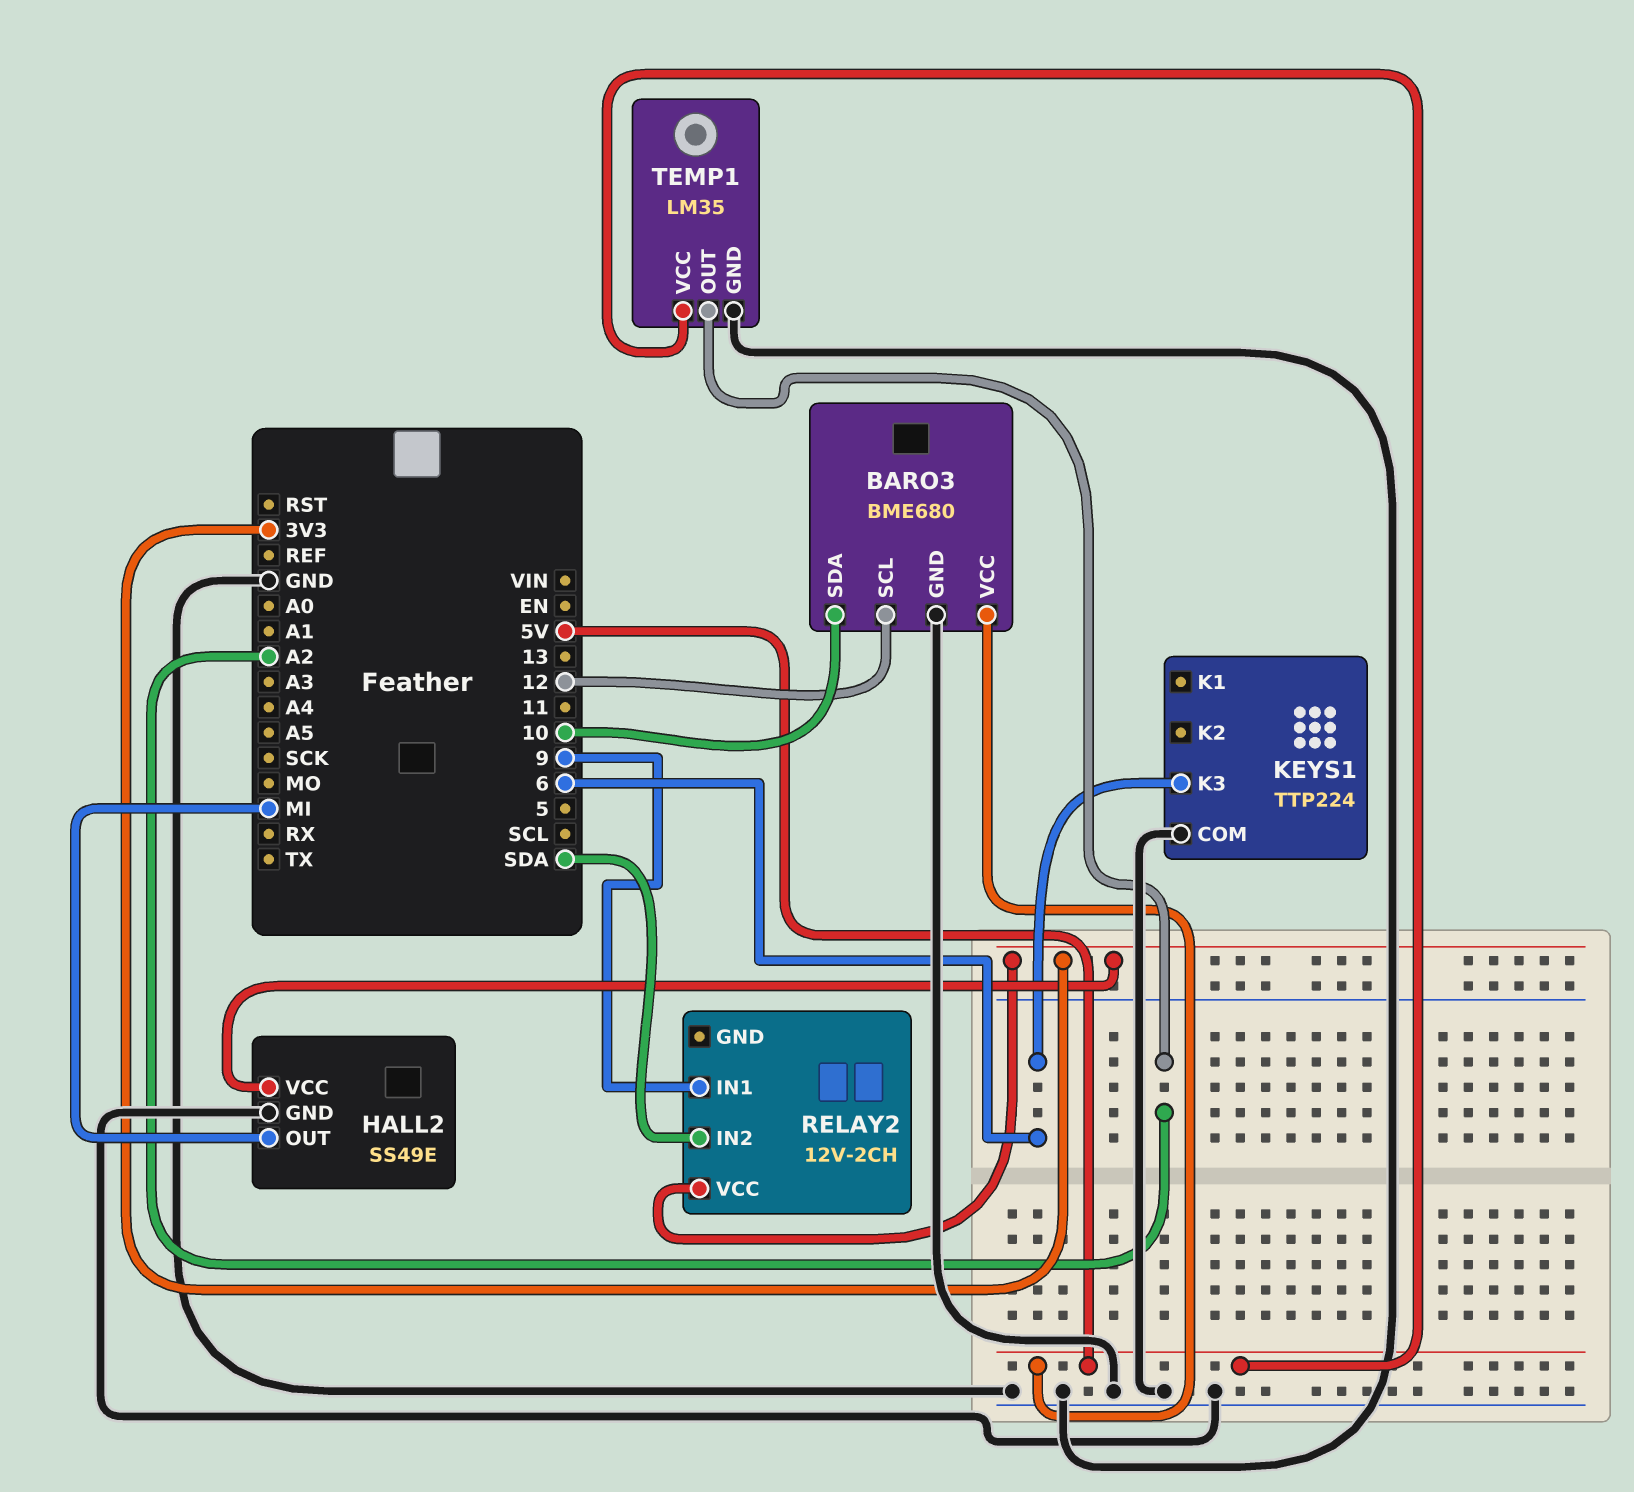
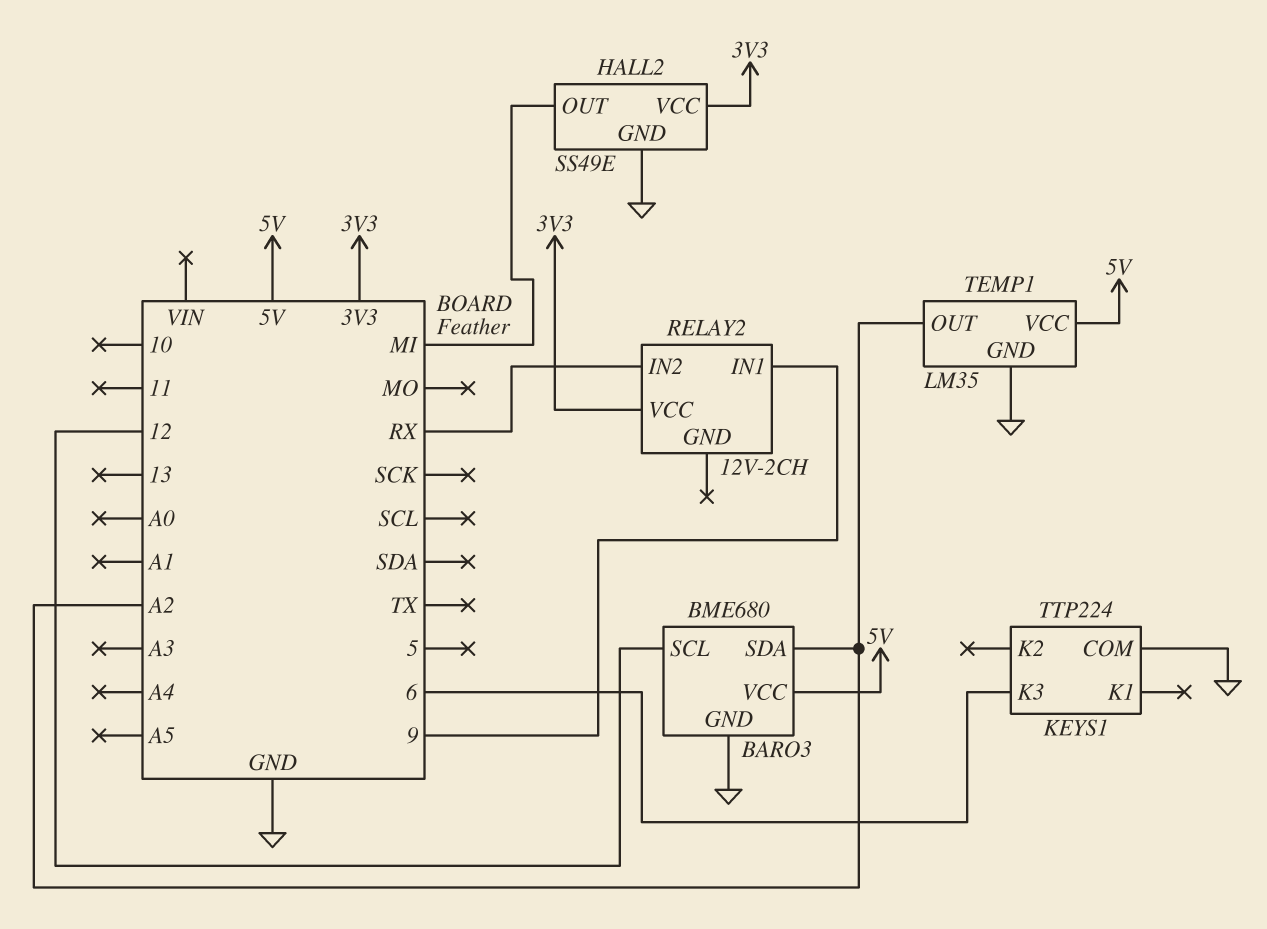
BARO3 pin SDA: 10 -> A2
RELAY2 pin IN2: SDA -> RX

